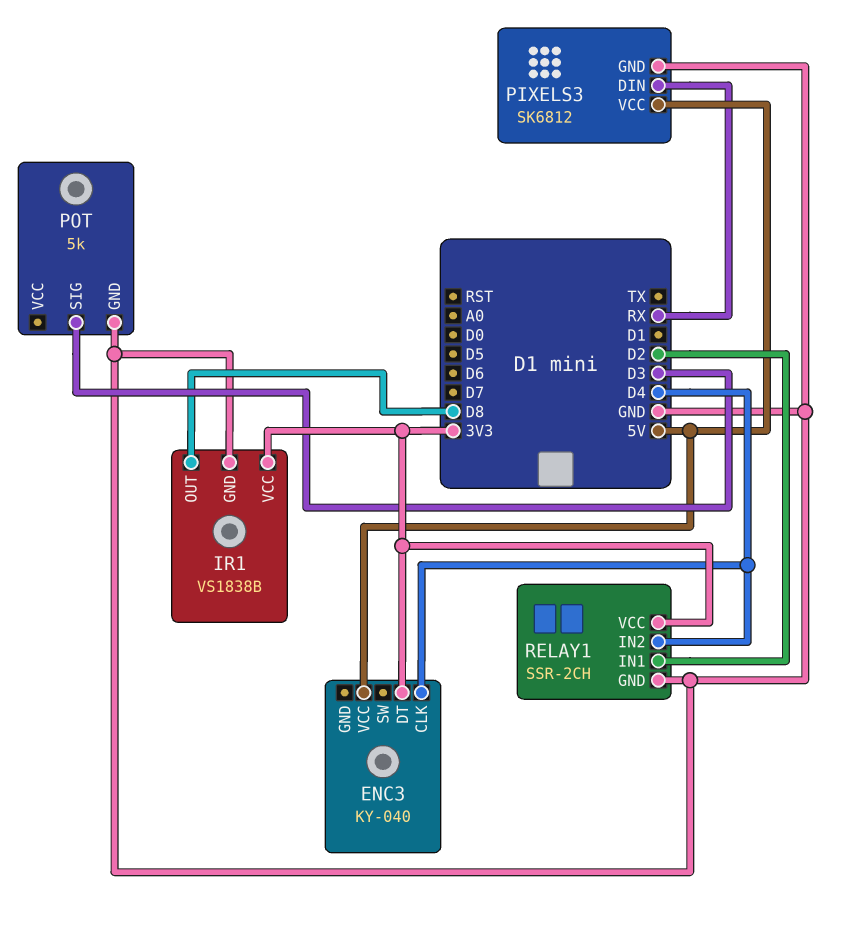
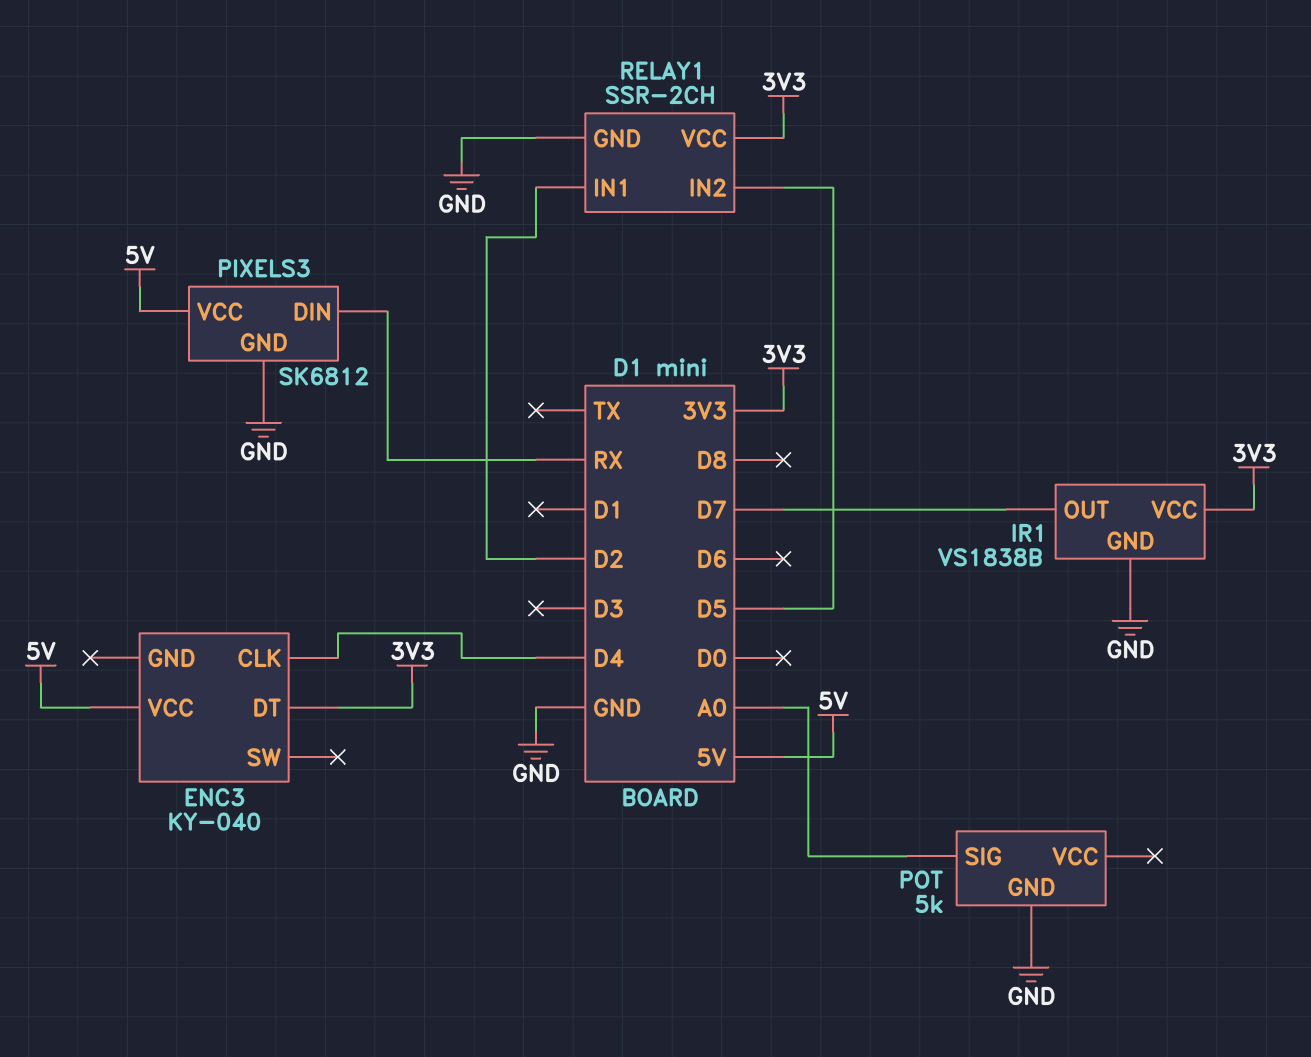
IR1 pin OUT: D8 -> D7
POT pin SIG: D3 -> A0
RELAY1 pin IN2: D4 -> D5

